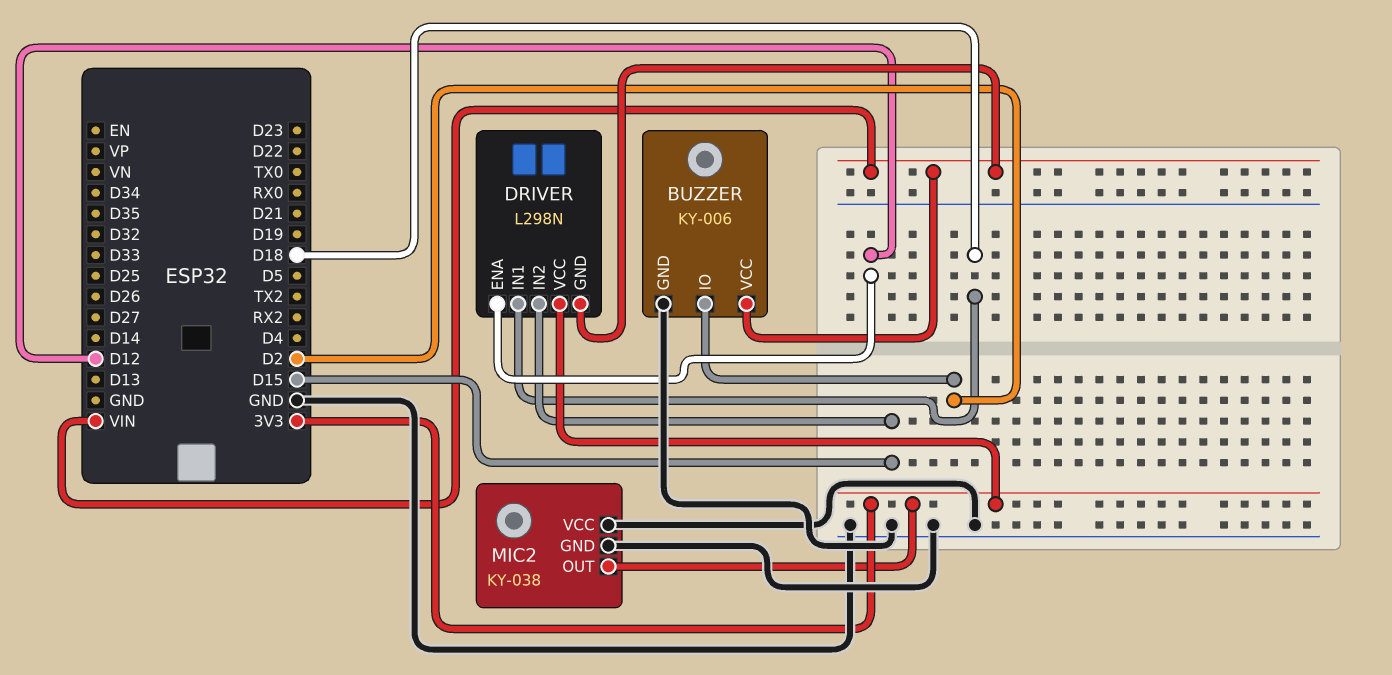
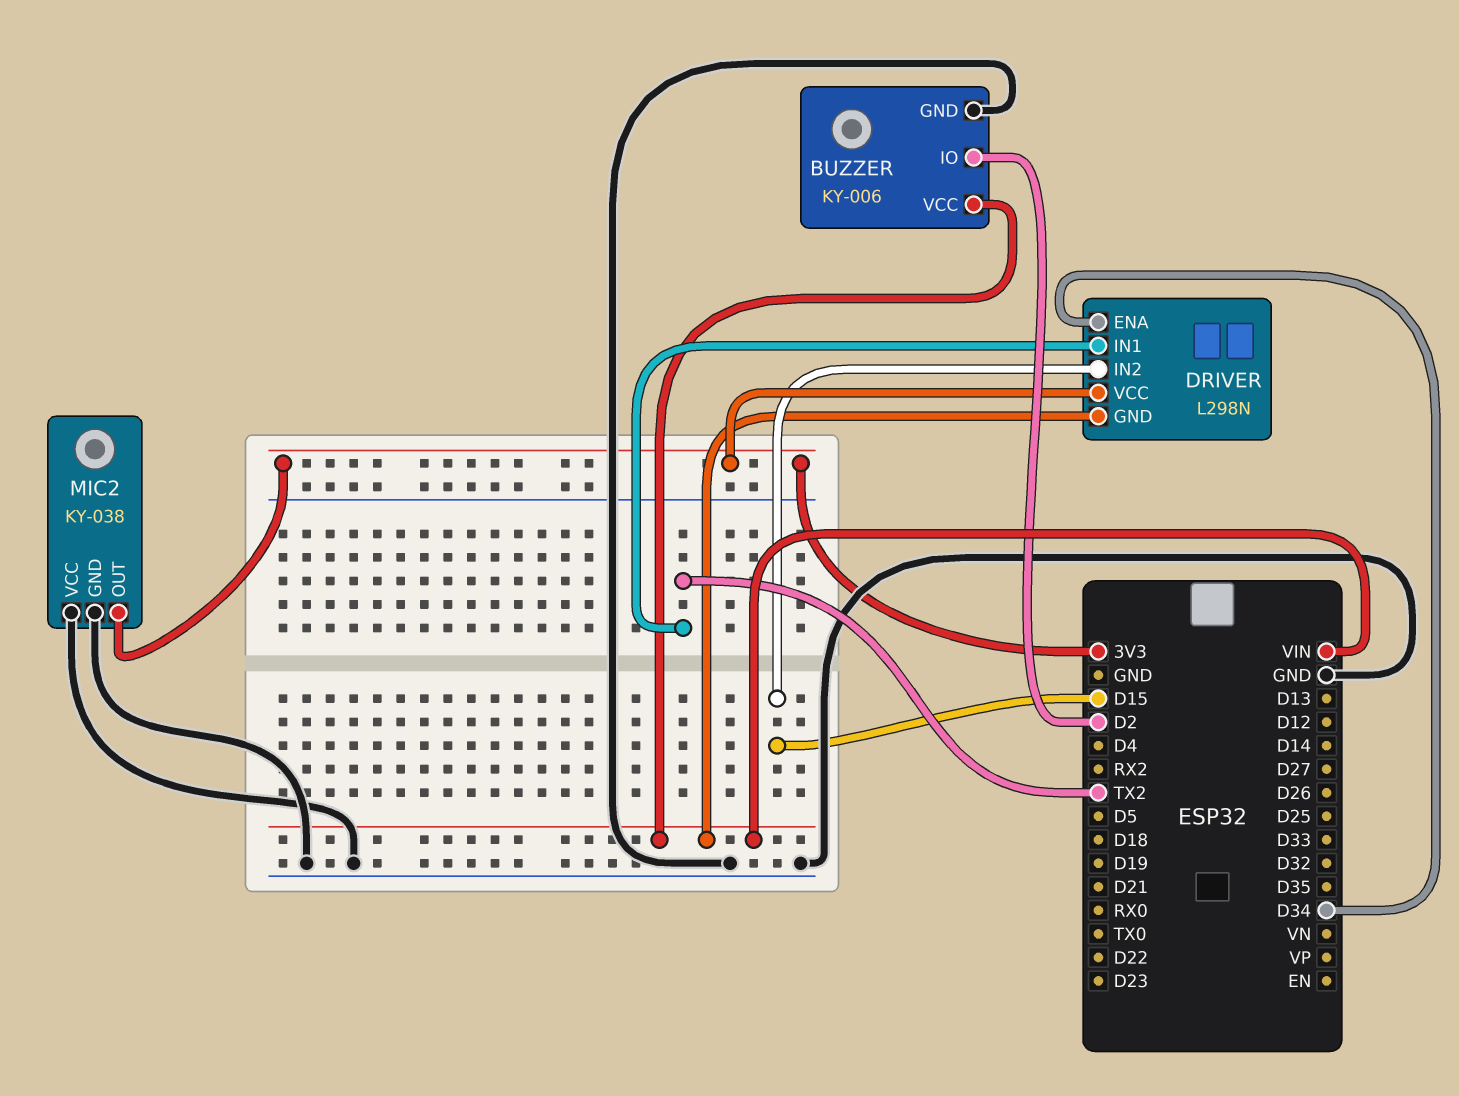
DRIVER pin ENA: D12 -> D34
DRIVER pin IN1: D18 -> TX2

